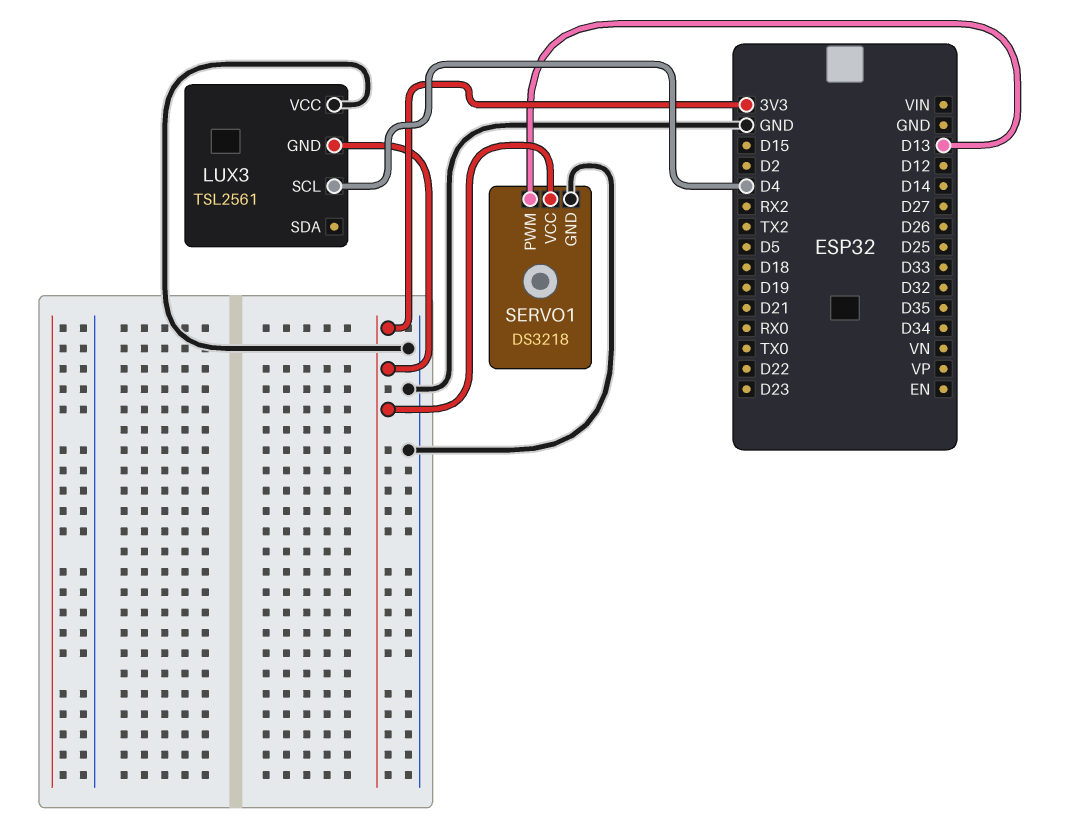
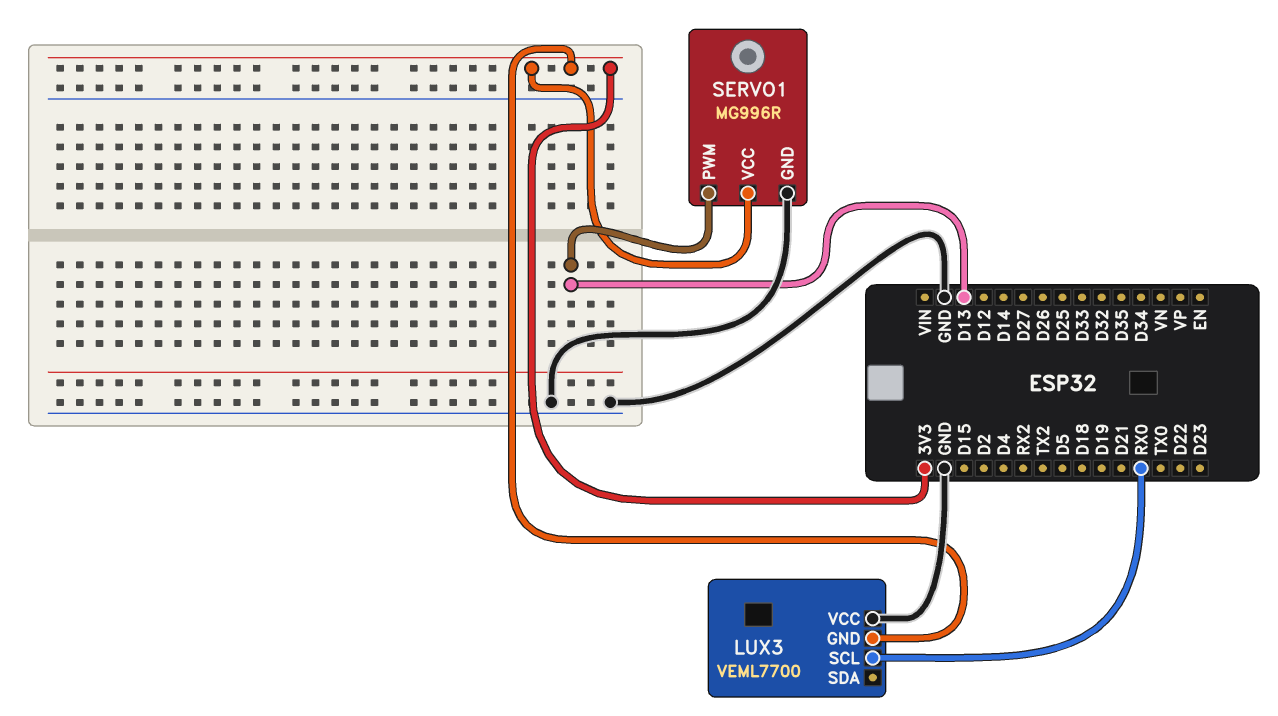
LUX3: TSL2561 -> VEML7700
LUX3 pin SCL: D4 -> RX0
SERVO1: DS3218 -> MG996R

